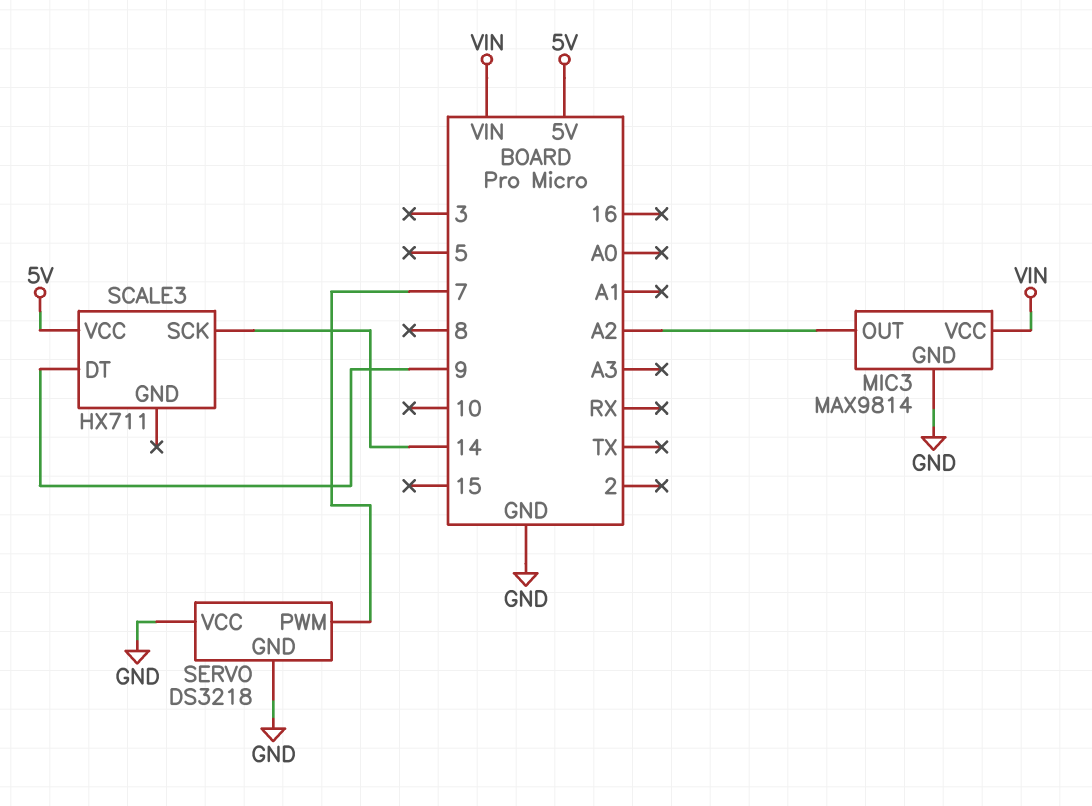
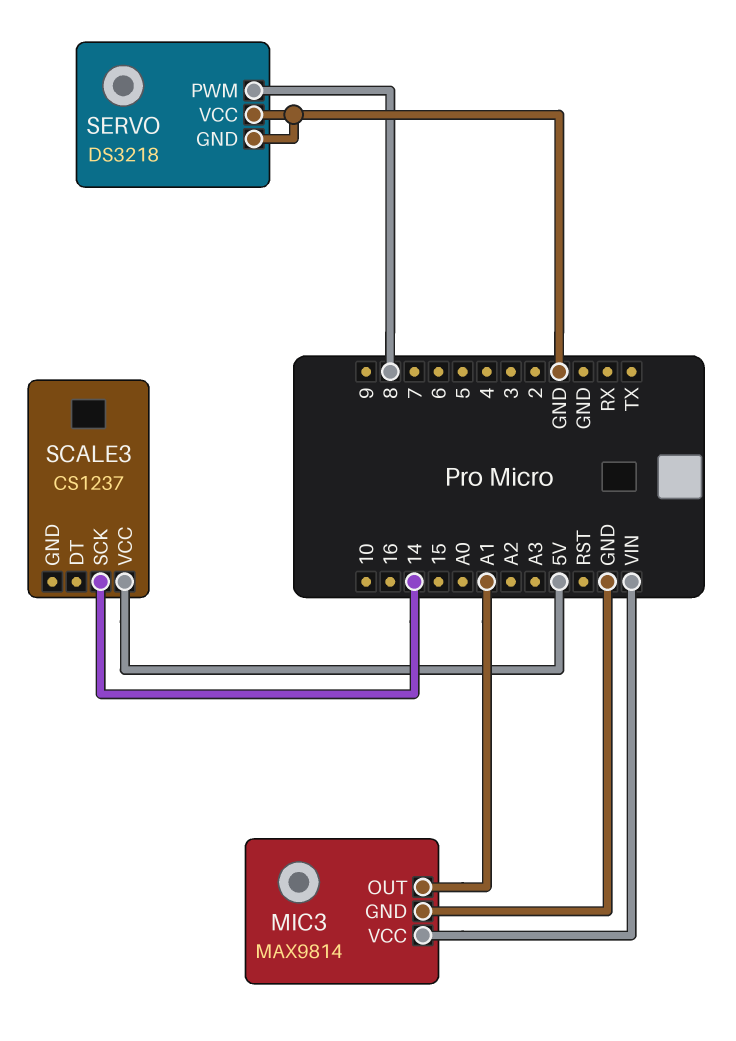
MIC3 pin OUT: A2 -> A1
SCALE3: HX711 -> CS1237
SCALE3 pin DT: 9 -> none
SERVO pin PWM: 7 -> 8

